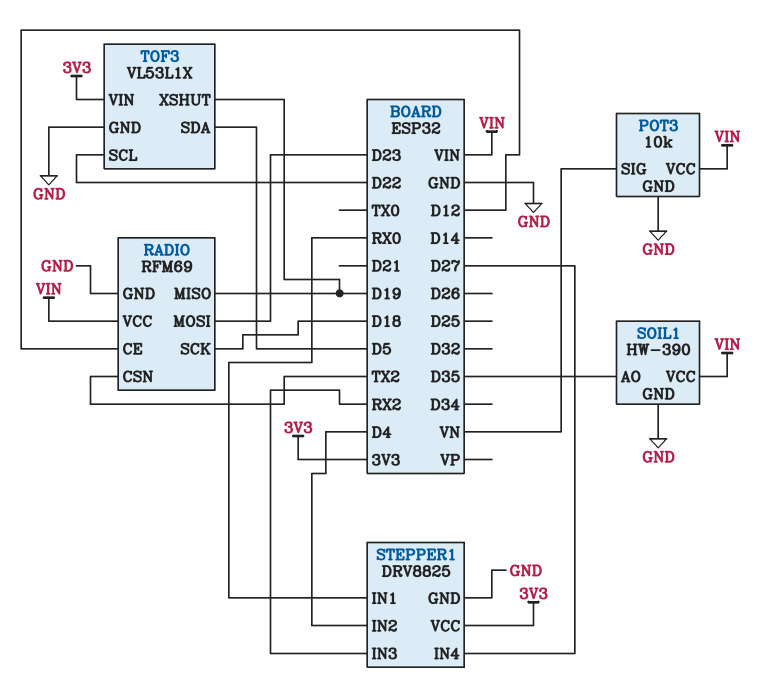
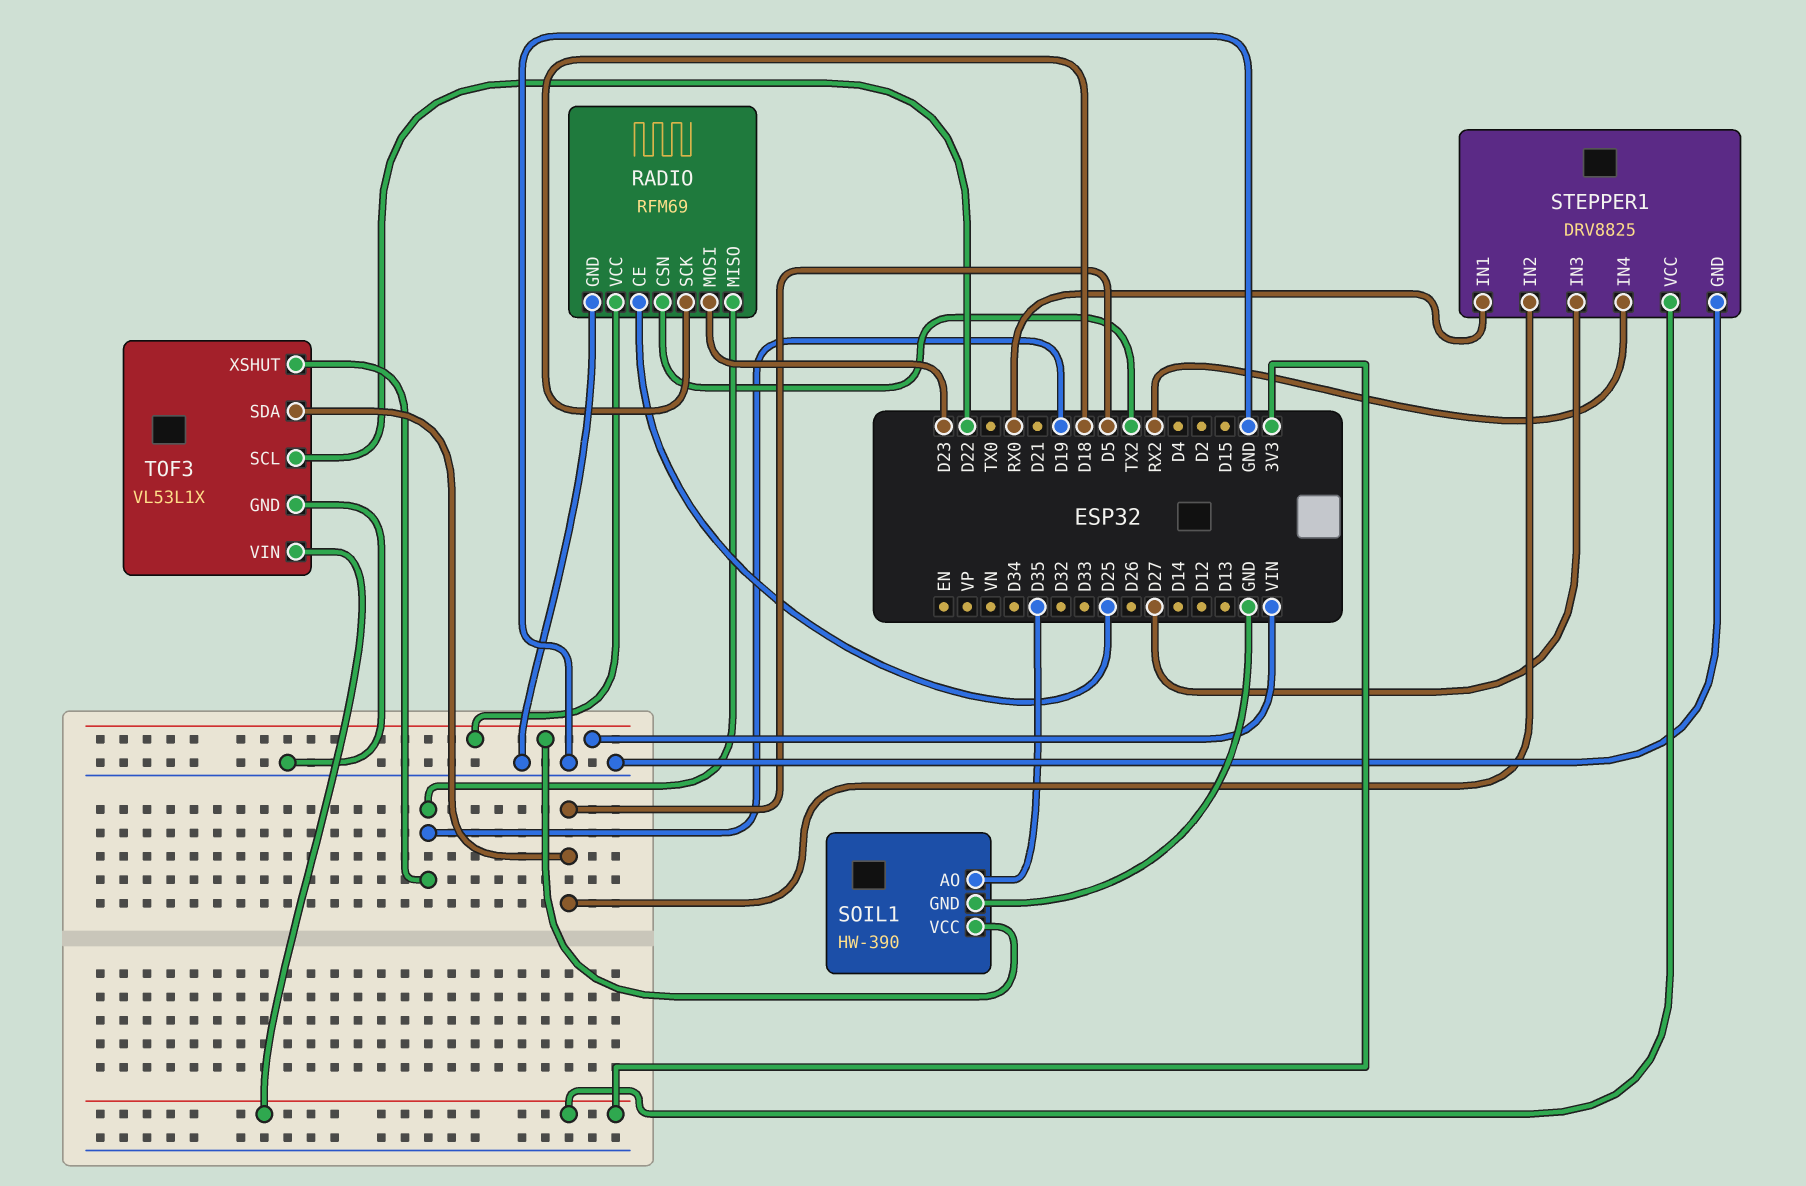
POT3: 10k -> none
POT3 pin GND: GND -> none
POT3 pin SIG: VN -> none
POT3 pin VCC: VIN -> none
RADIO pin CE: D12 -> D25
STEPPER1 pin IN2: D4 -> D5
STEPPER1 pin IN3: RX2 -> D27
STEPPER1 pin IN4: D27 -> RX2

